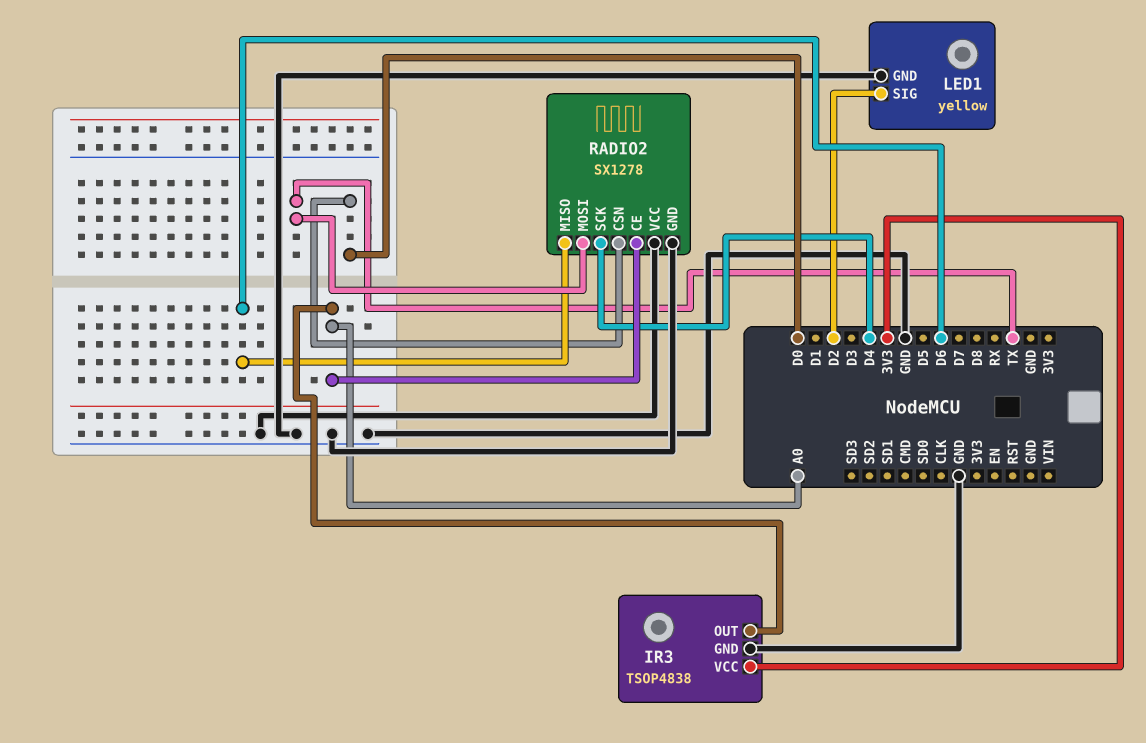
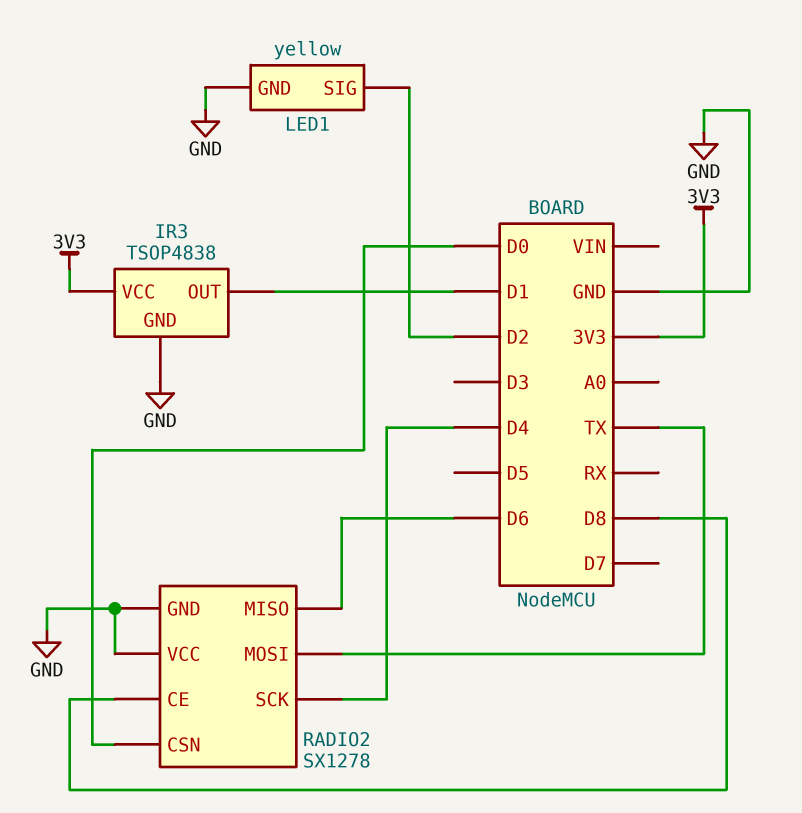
IR3 pin OUT: A0 -> D1
RADIO2 pin CE: A0 -> D8

